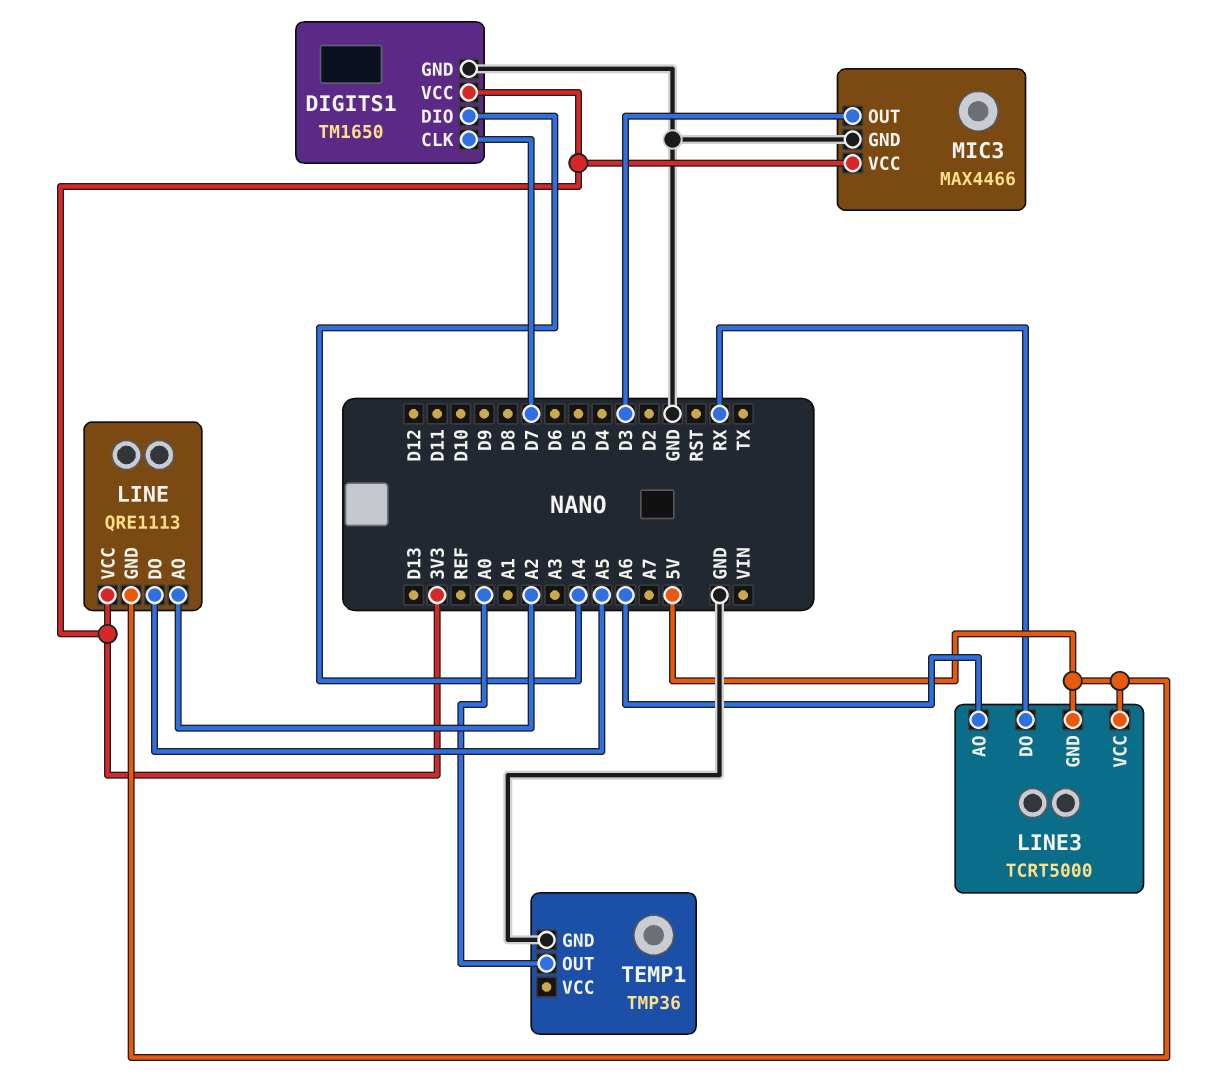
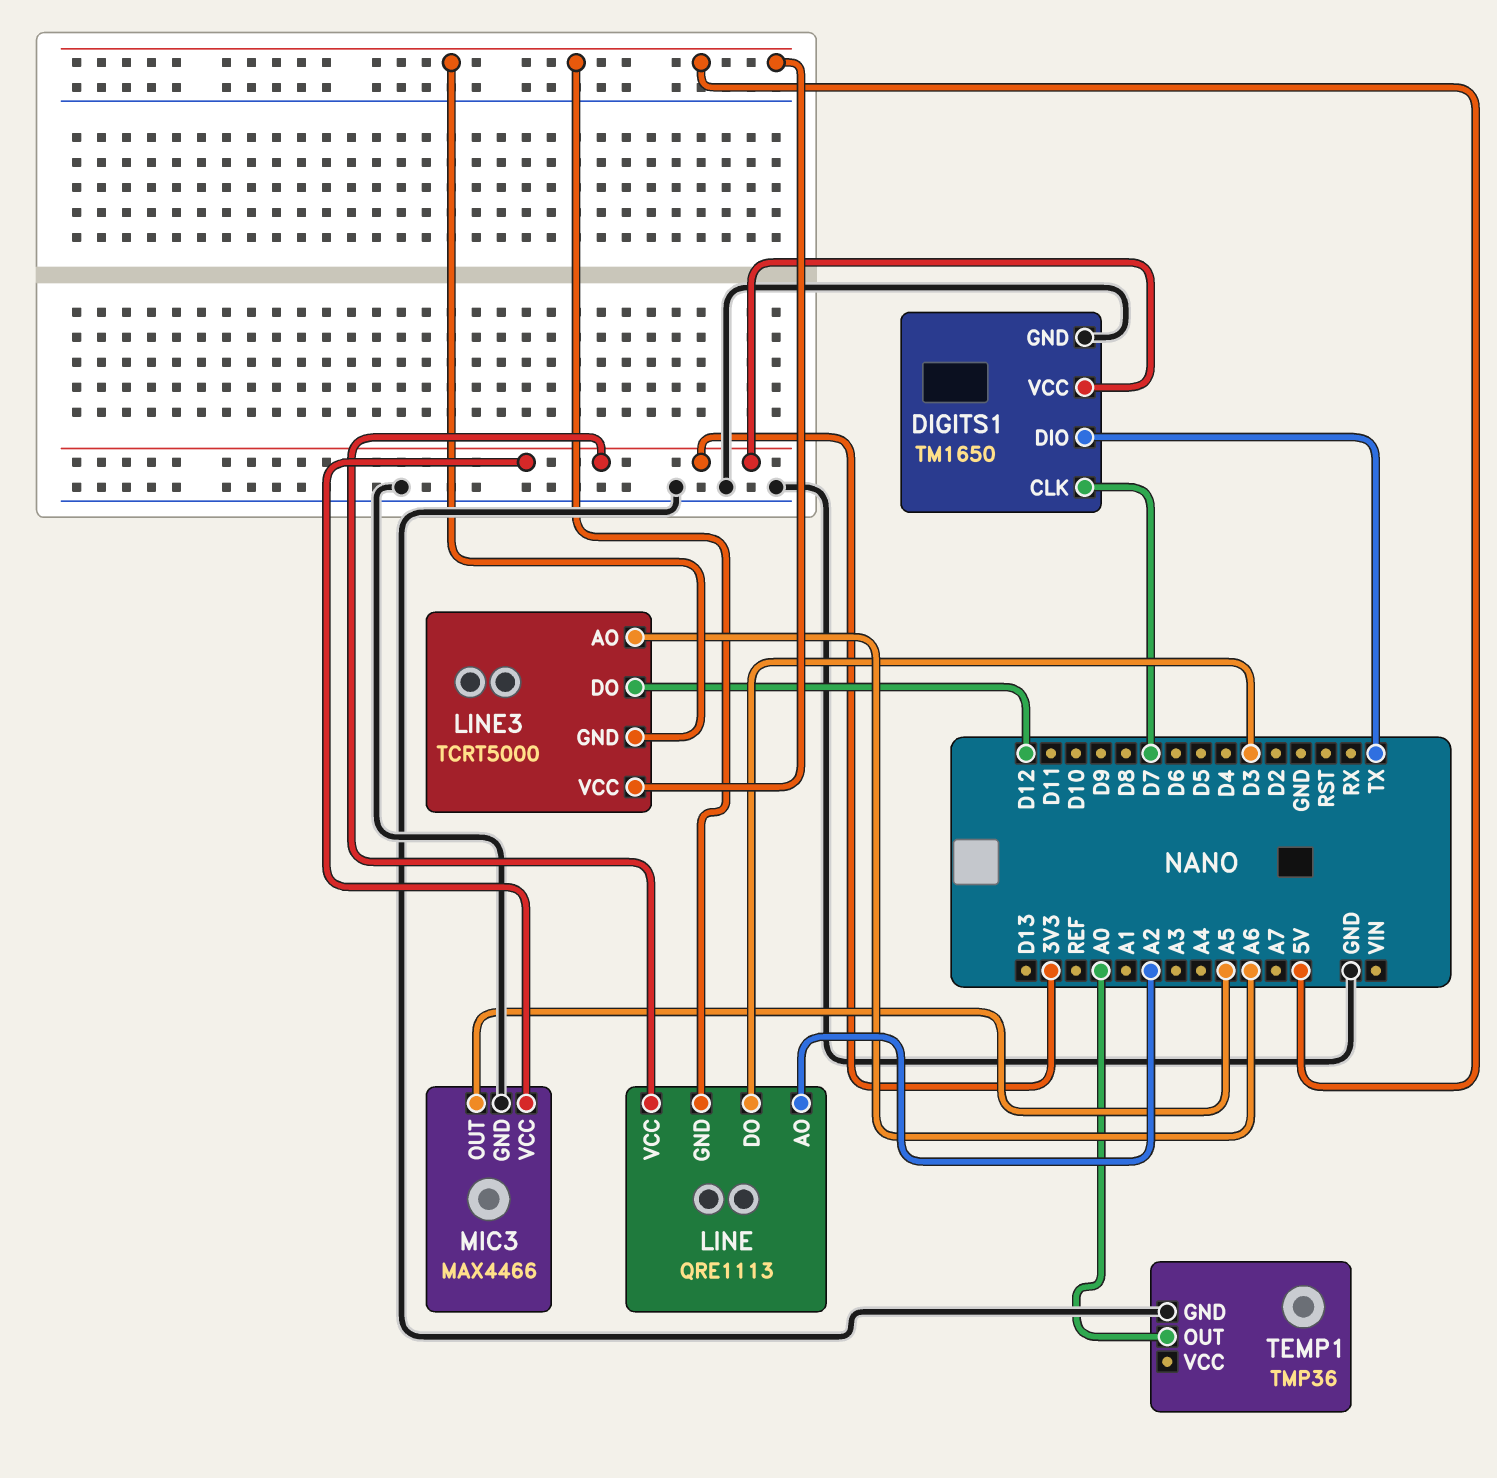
DIGITS1 pin DIO: A4 -> TX
LINE pin DO: A5 -> D3
LINE3 pin DO: RX -> D12
MIC3 pin OUT: D3 -> A5

